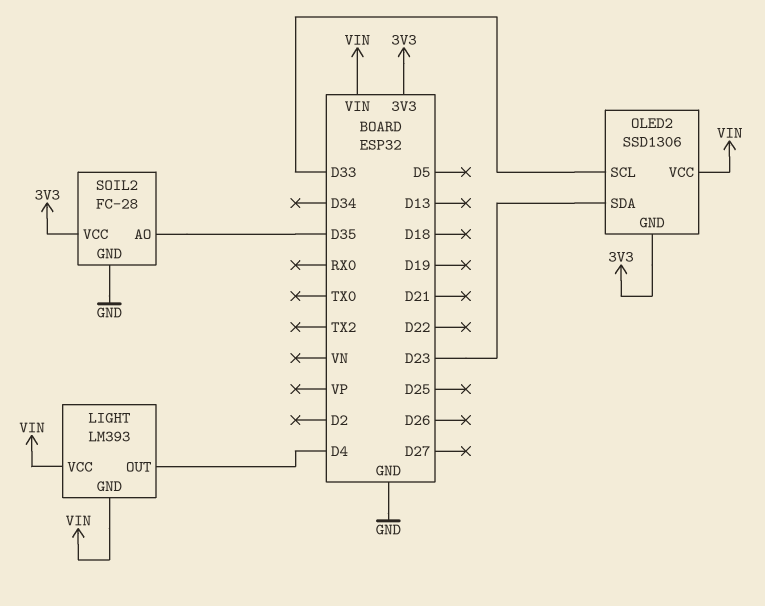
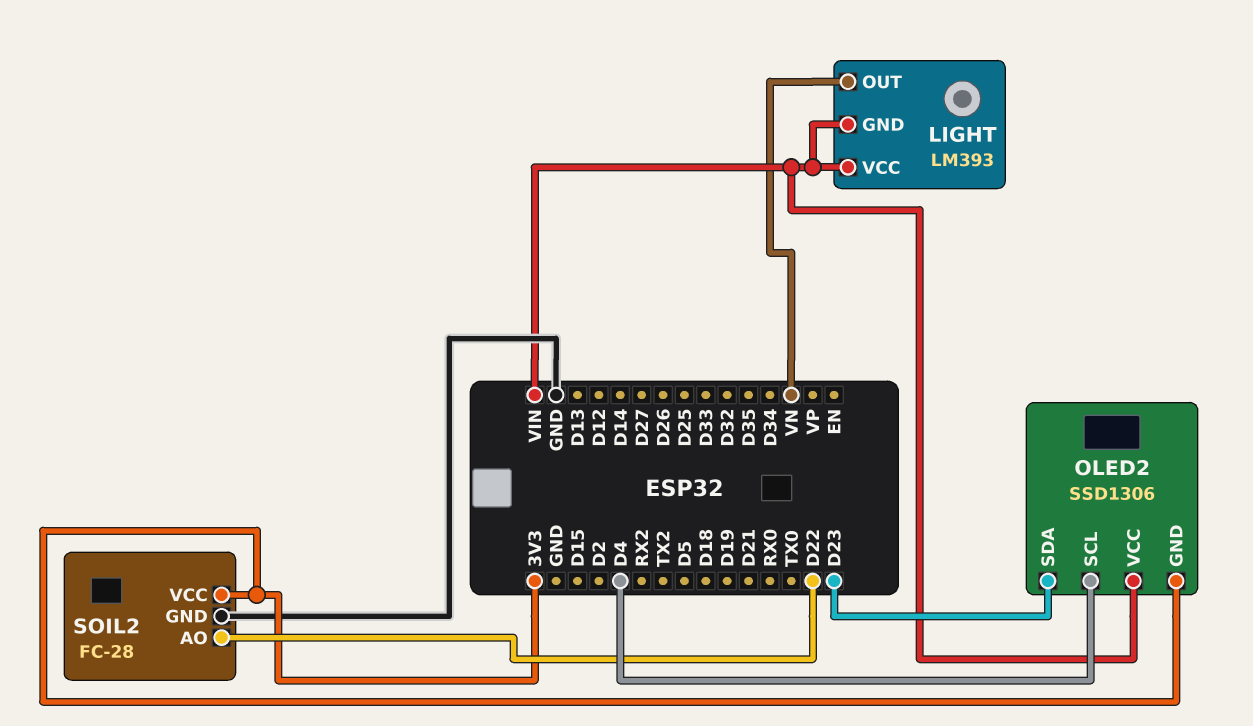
LIGHT pin OUT: D4 -> VN
OLED2 pin SCL: D33 -> D4
SOIL2 pin AO: D35 -> D22

